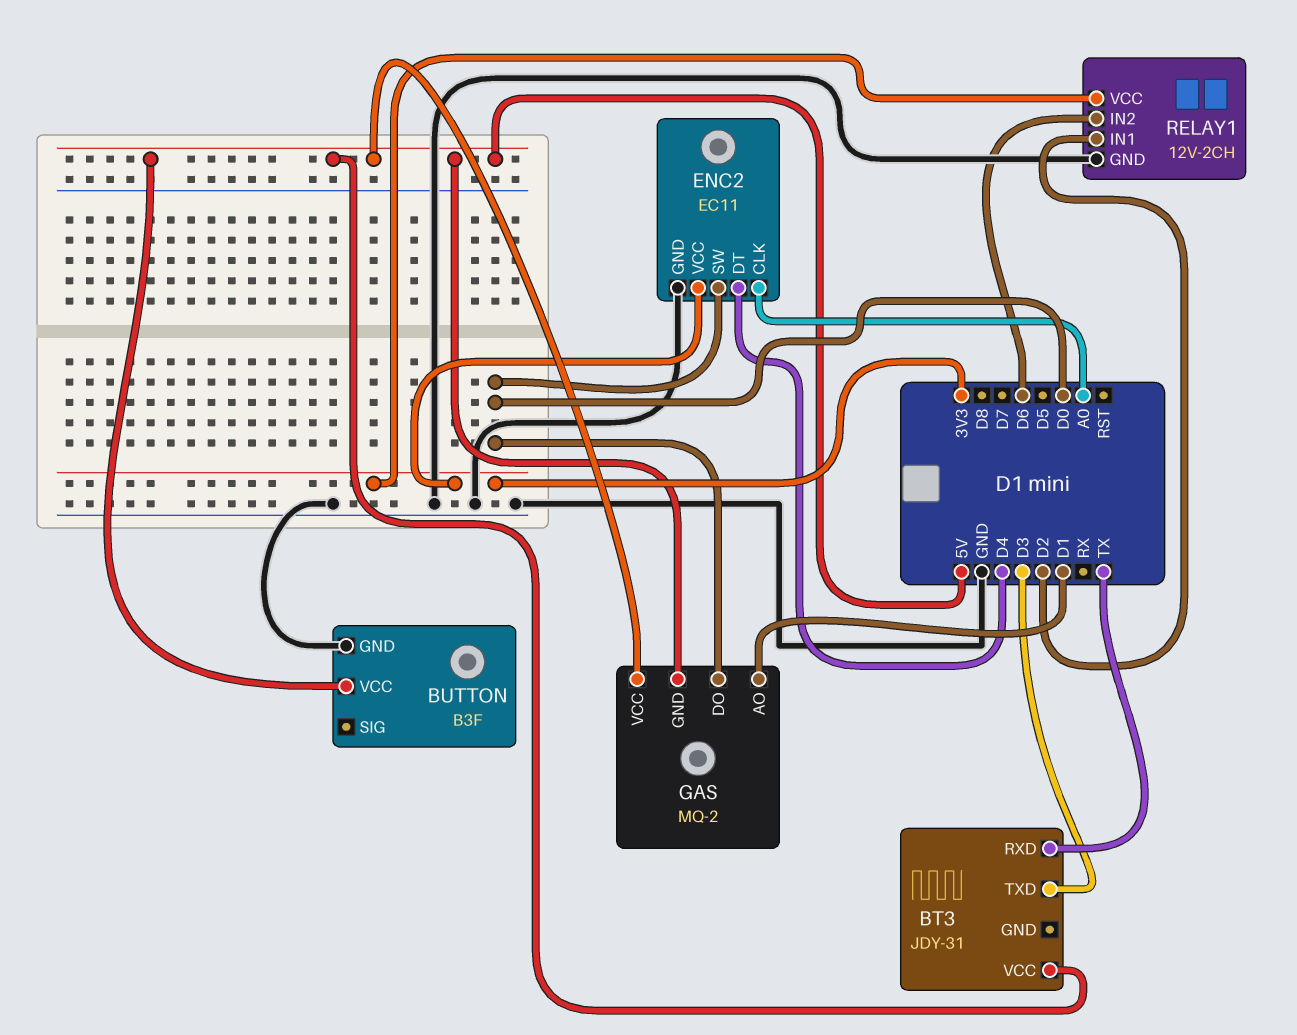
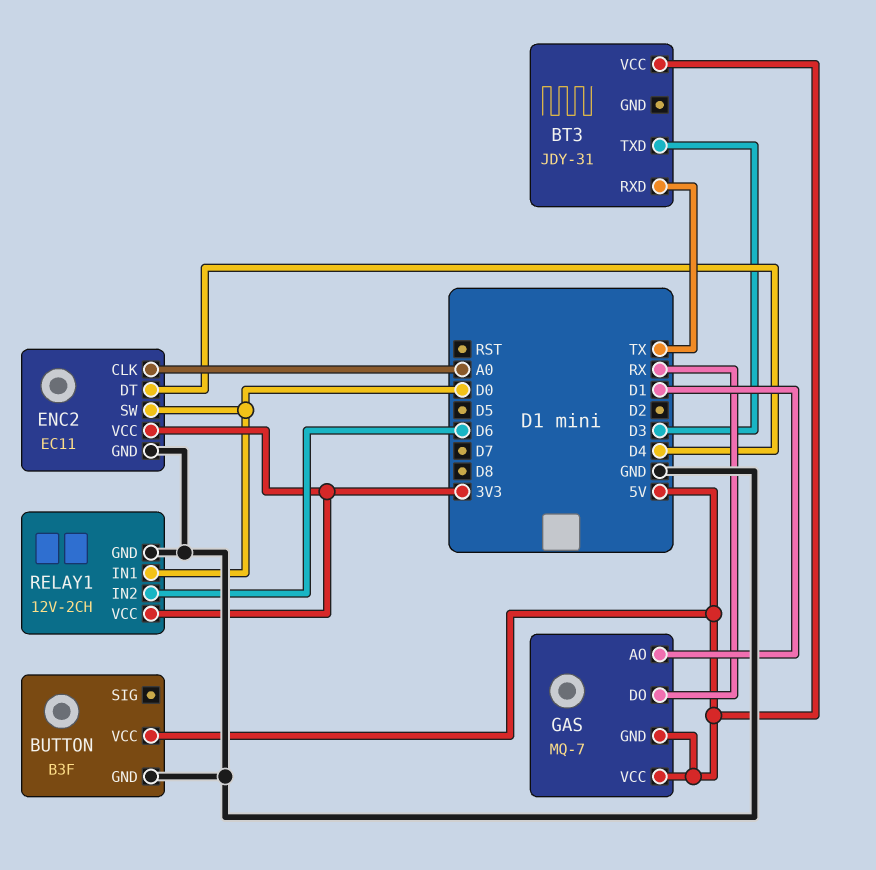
GAS: MQ-2 -> MQ-7
GAS pin DO: D0 -> RX
RELAY1 pin IN1: D2 -> D0

